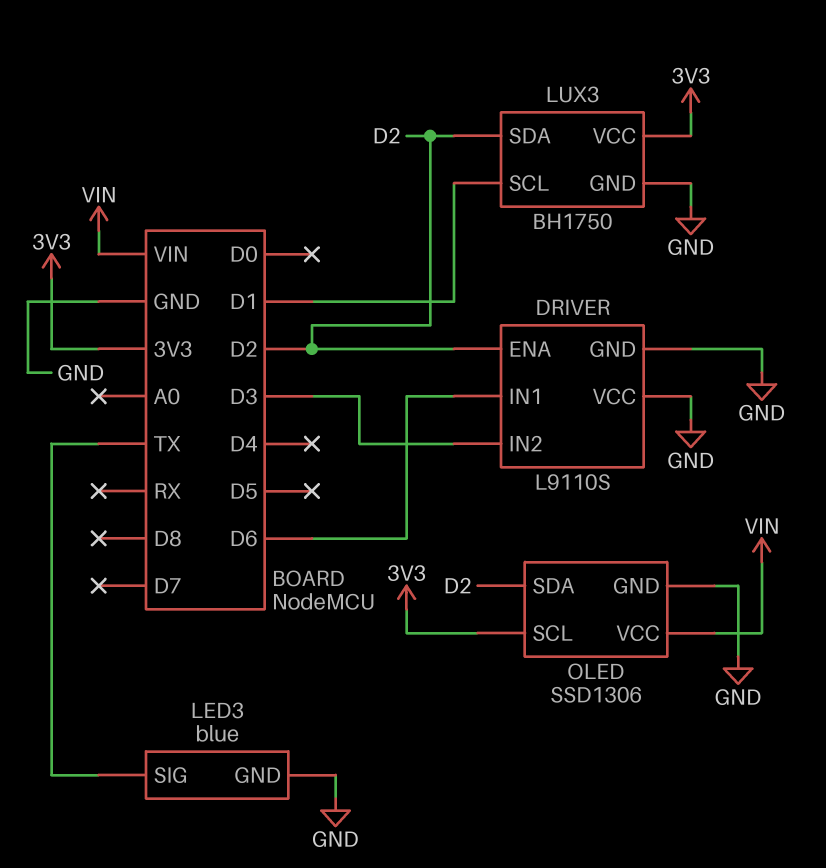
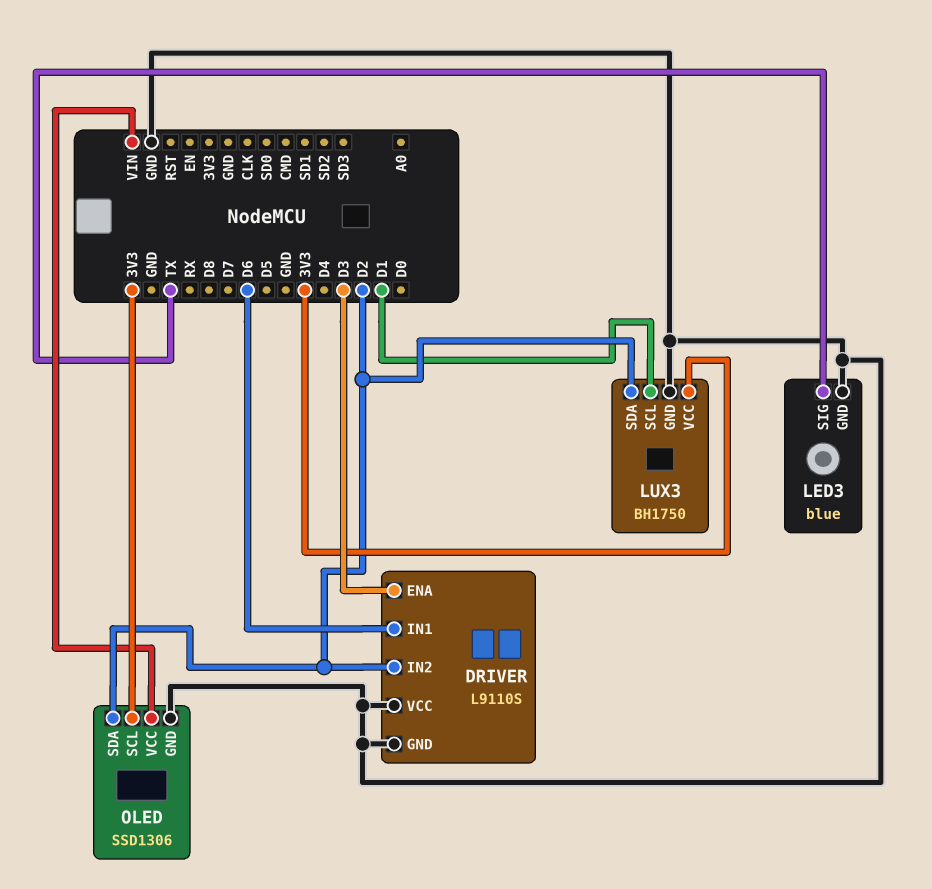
DRIVER pin ENA: D2 -> D3
DRIVER pin IN2: D3 -> D2

